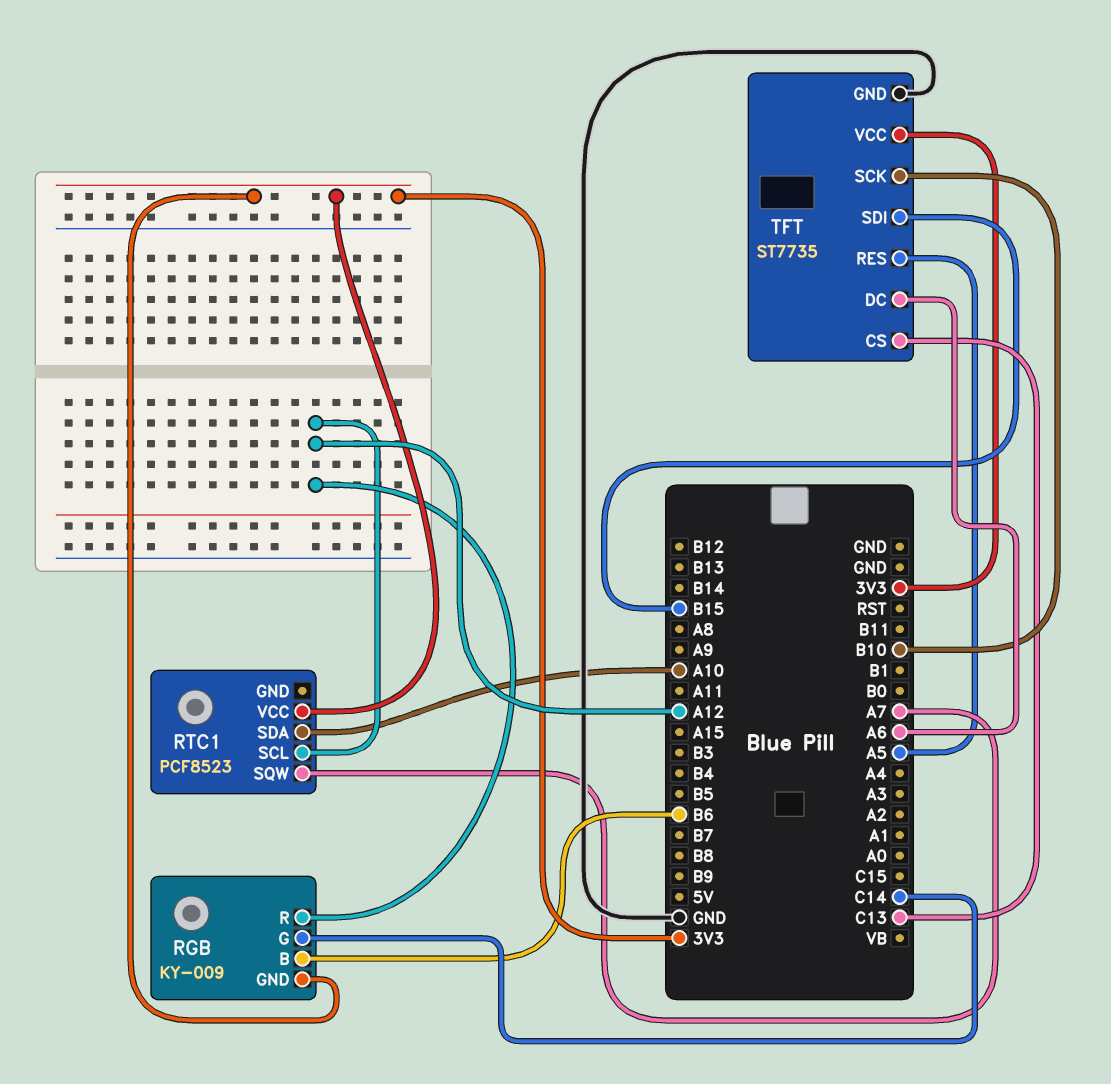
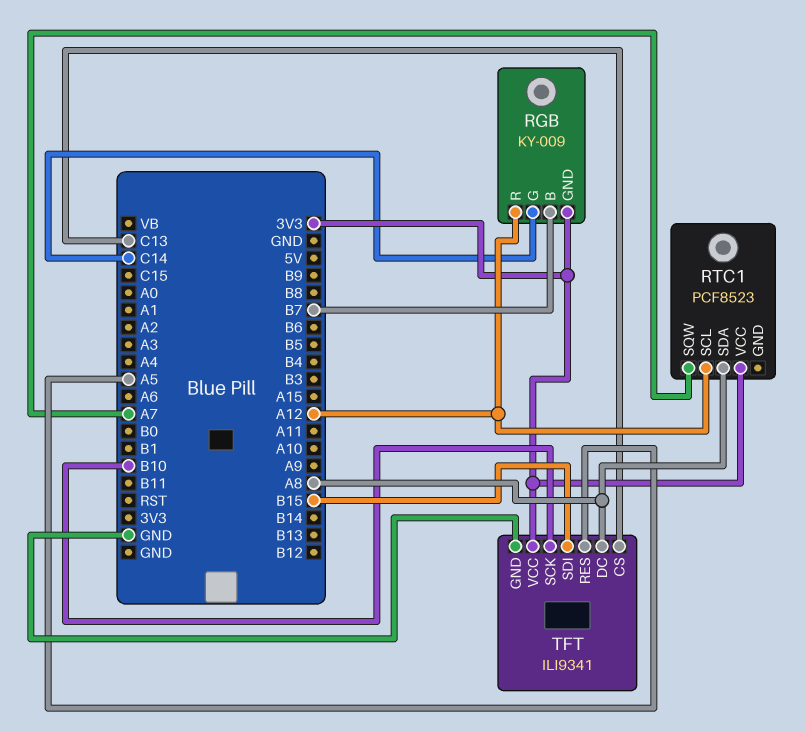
RGB pin B: B6 -> B7
RTC1 pin SDA: A10 -> A8
TFT: ST7735 -> ILI9341
TFT pin DC: A6 -> A8

